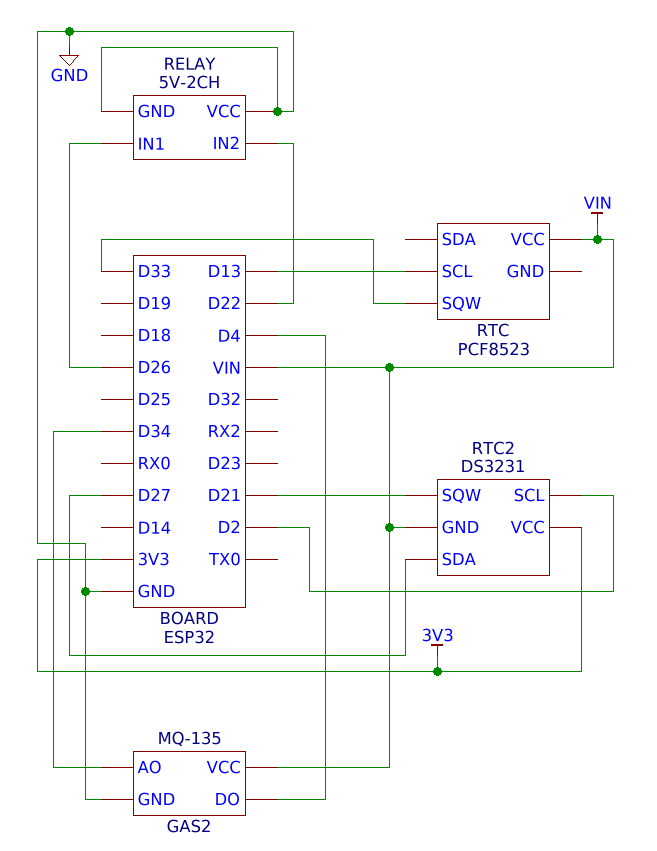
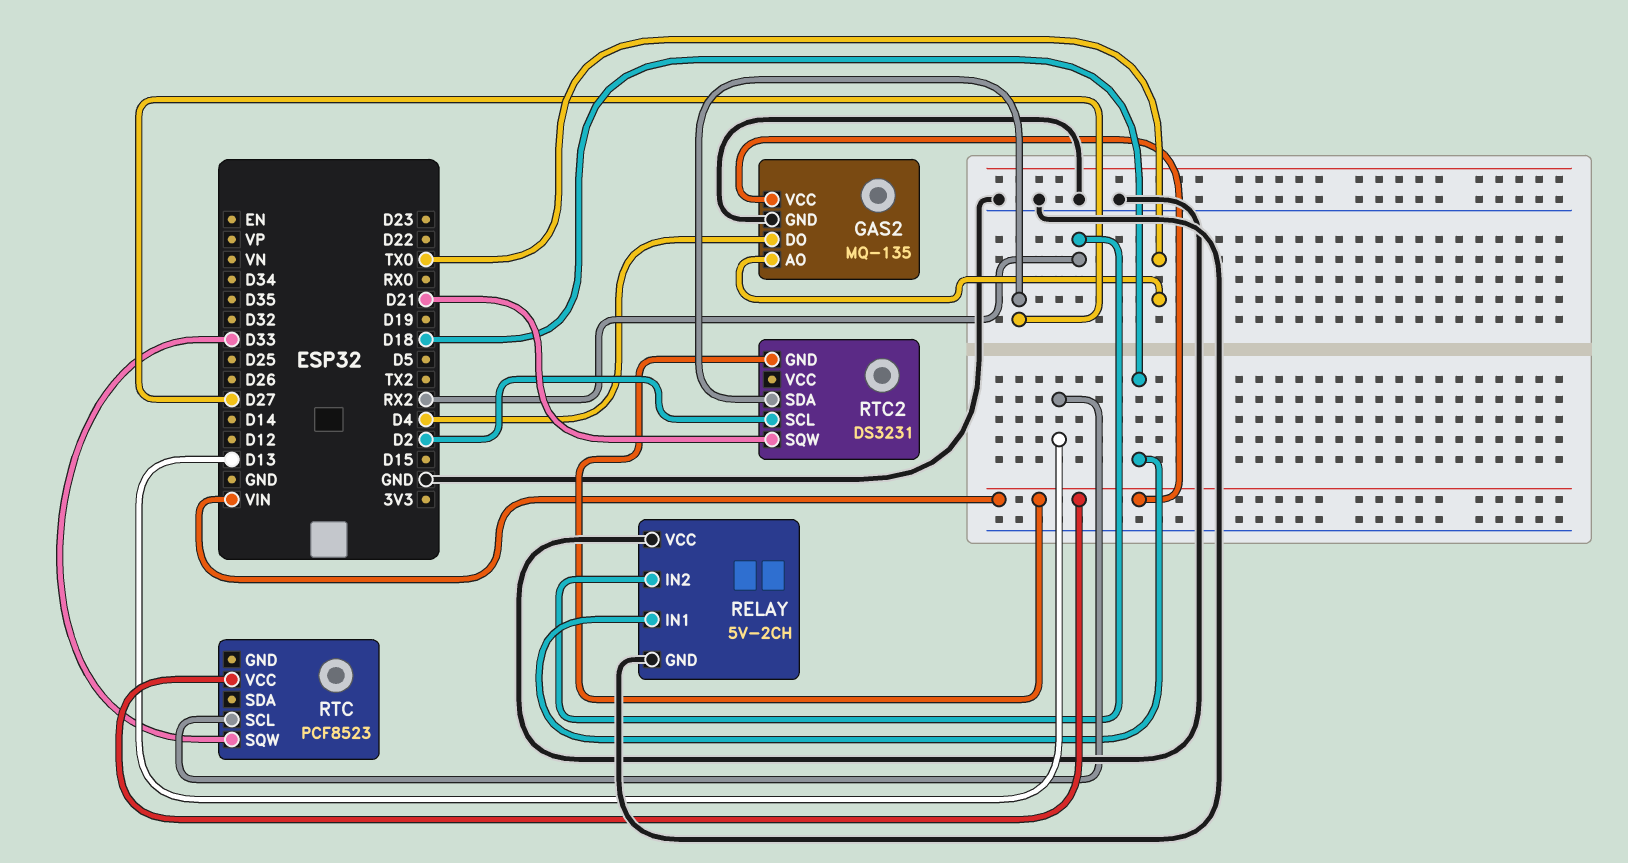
GAS2 pin AO: D34 -> TX0
RELAY pin IN1: D26 -> D18
RELAY pin IN2: D22 -> RX2
RTC2 pin VCC: 3V3 -> none

